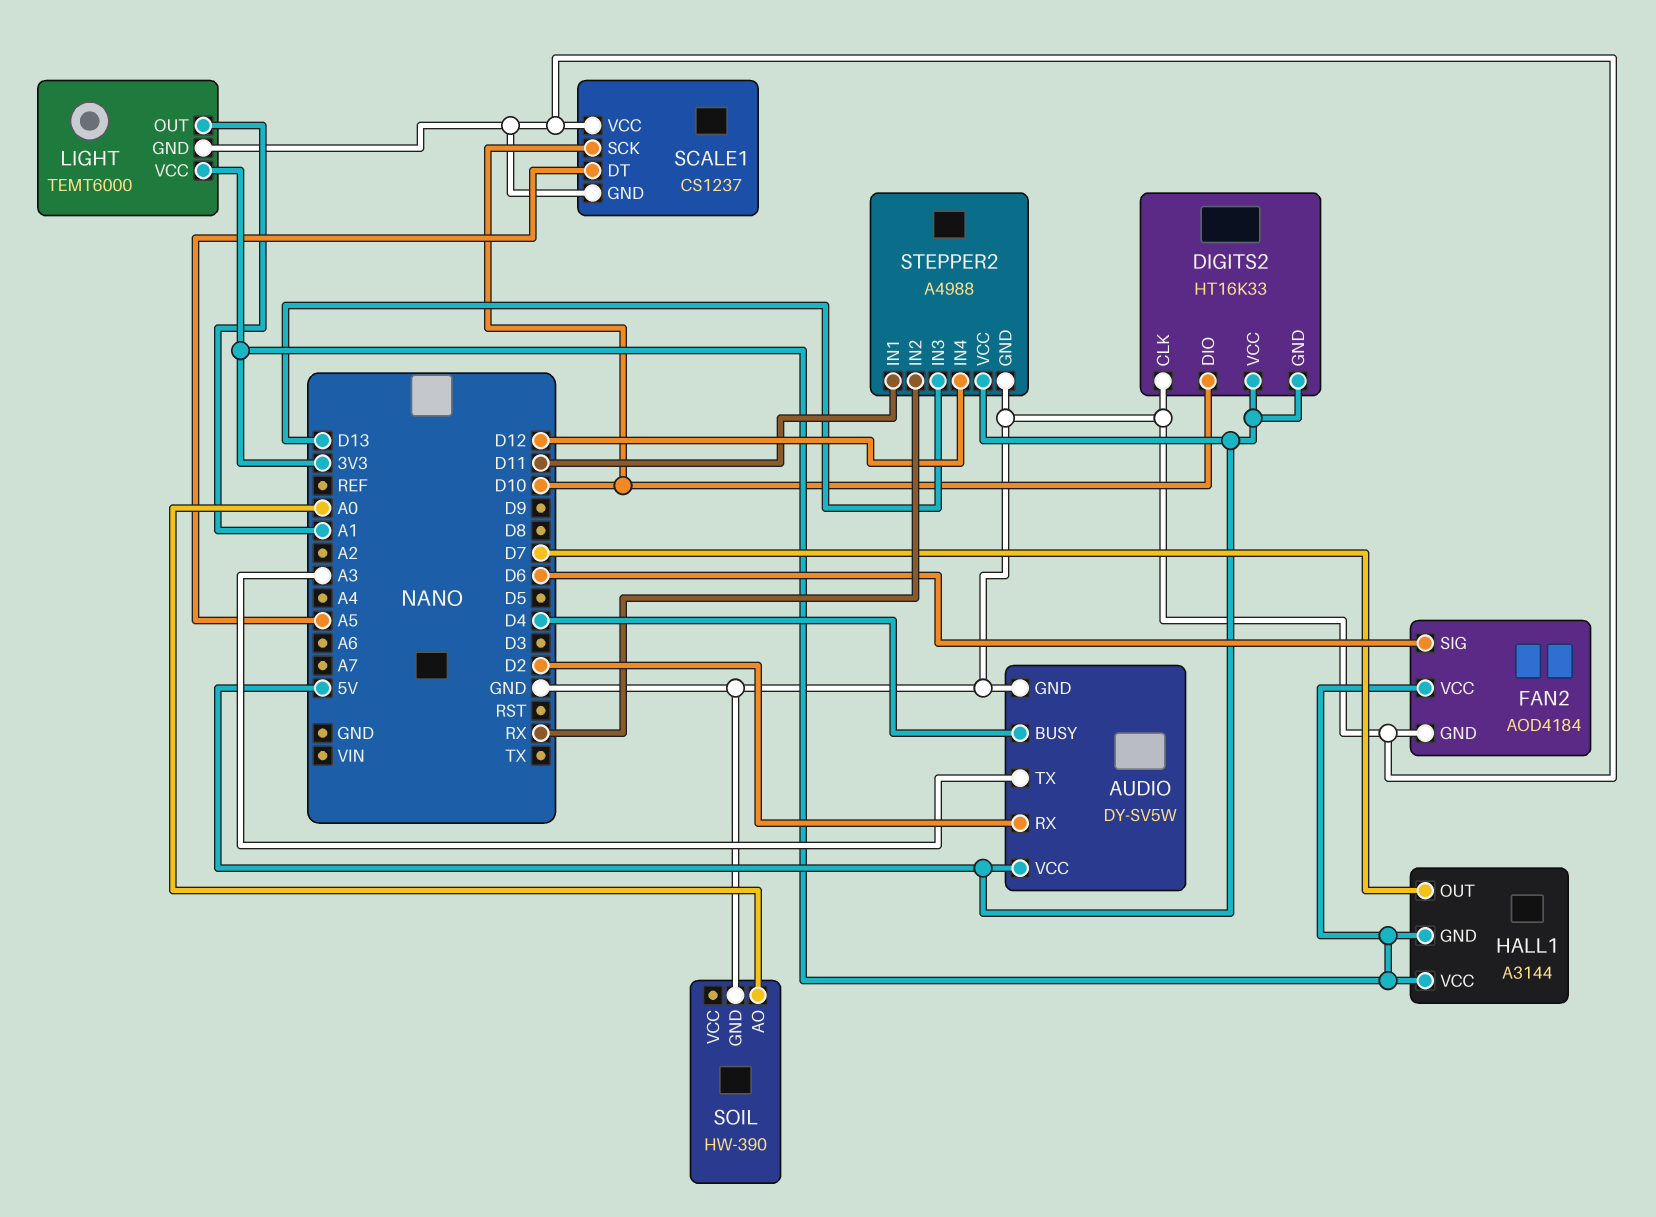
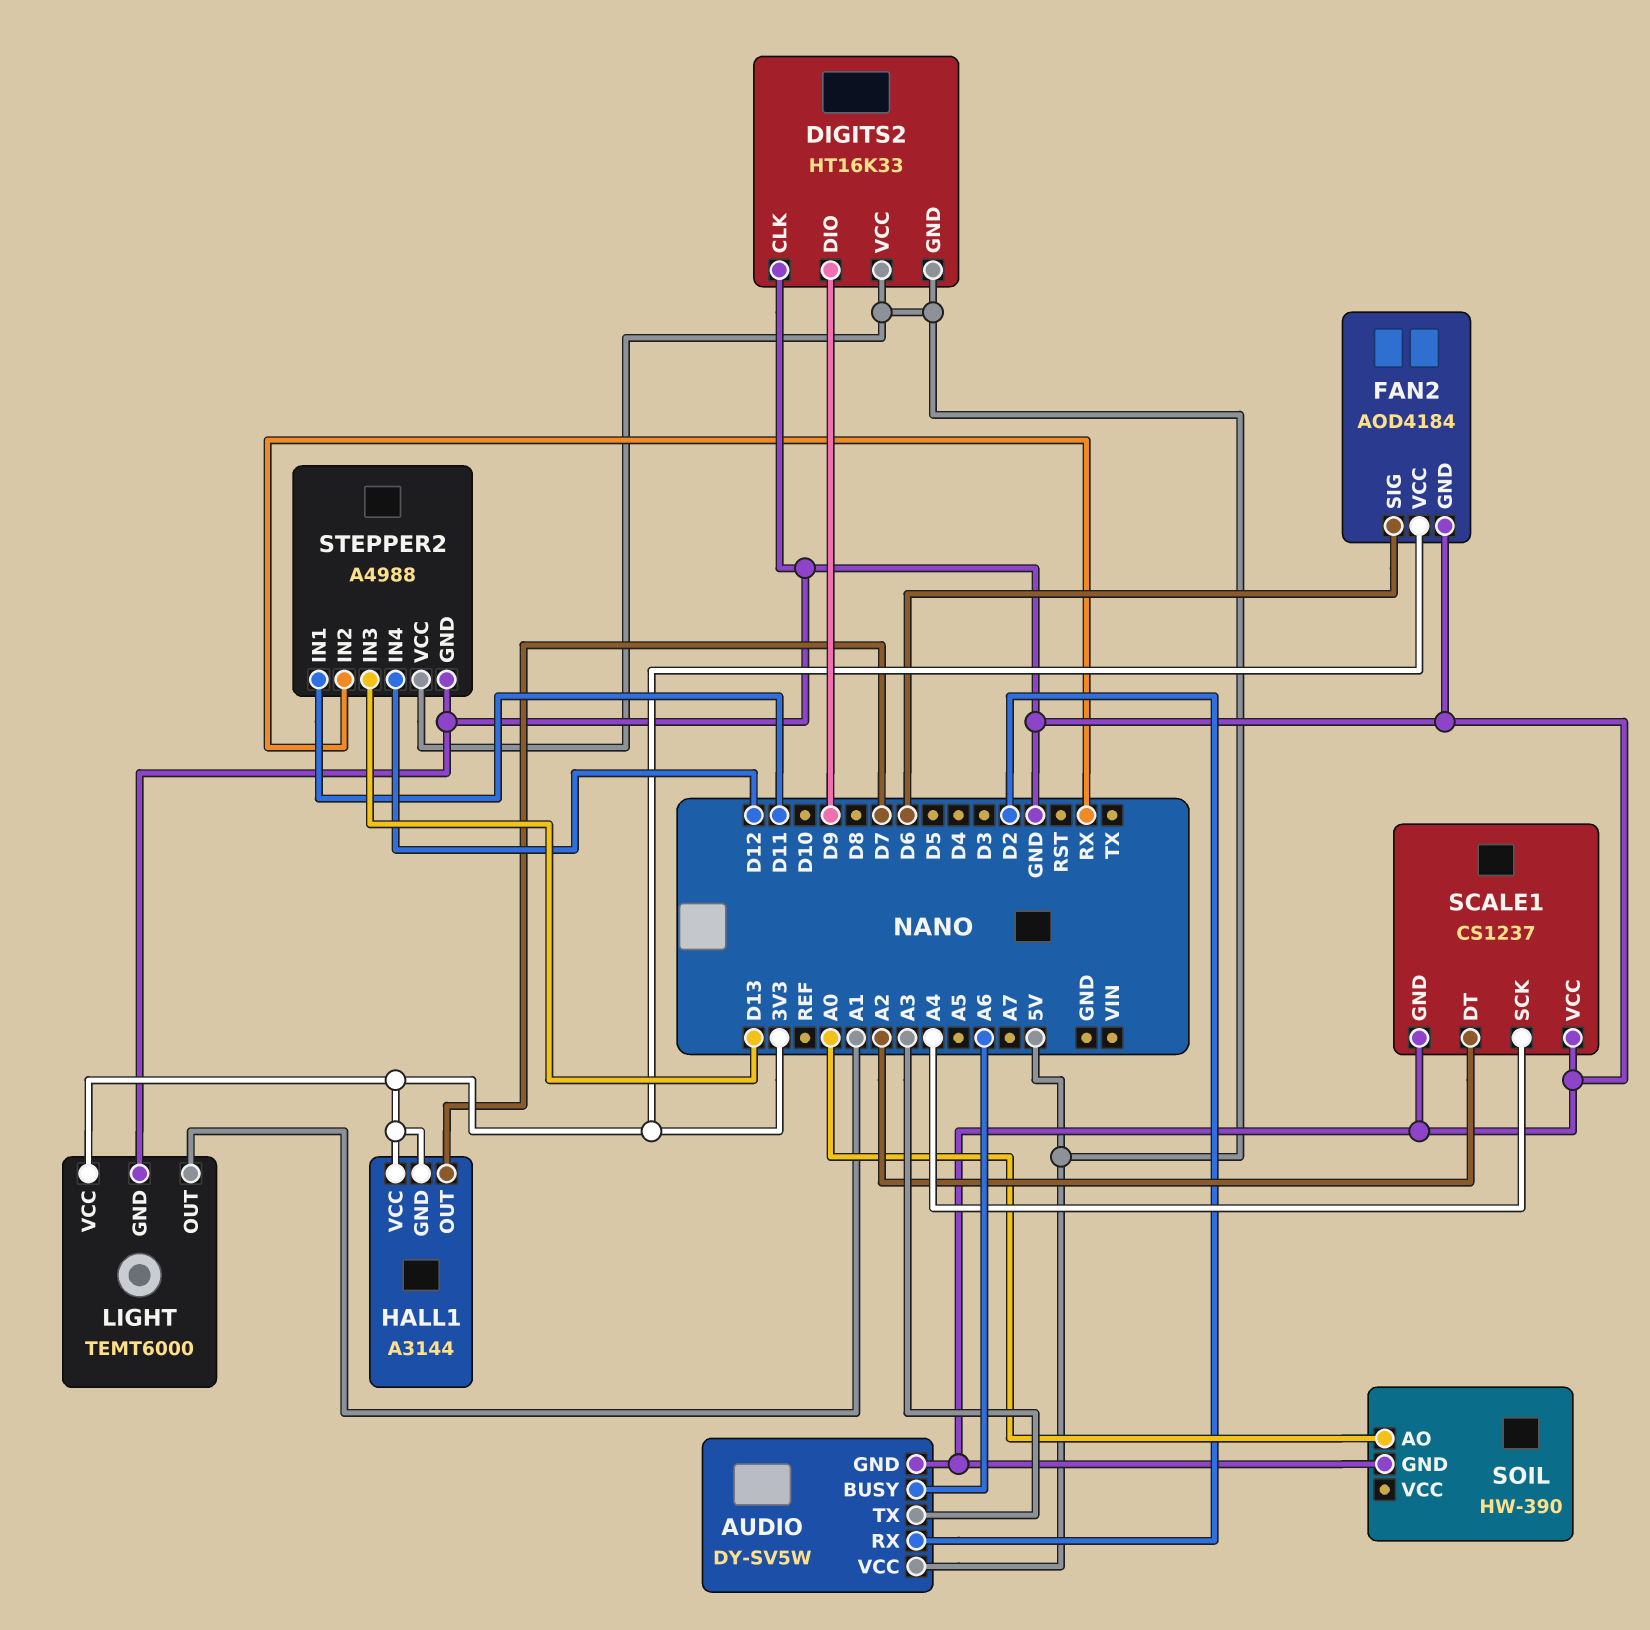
AUDIO pin BUSY: D4 -> A6
DIGITS2 pin DIO: D10 -> D9
SCALE1 pin DT: A5 -> A2
SCALE1 pin SCK: D10 -> A4

